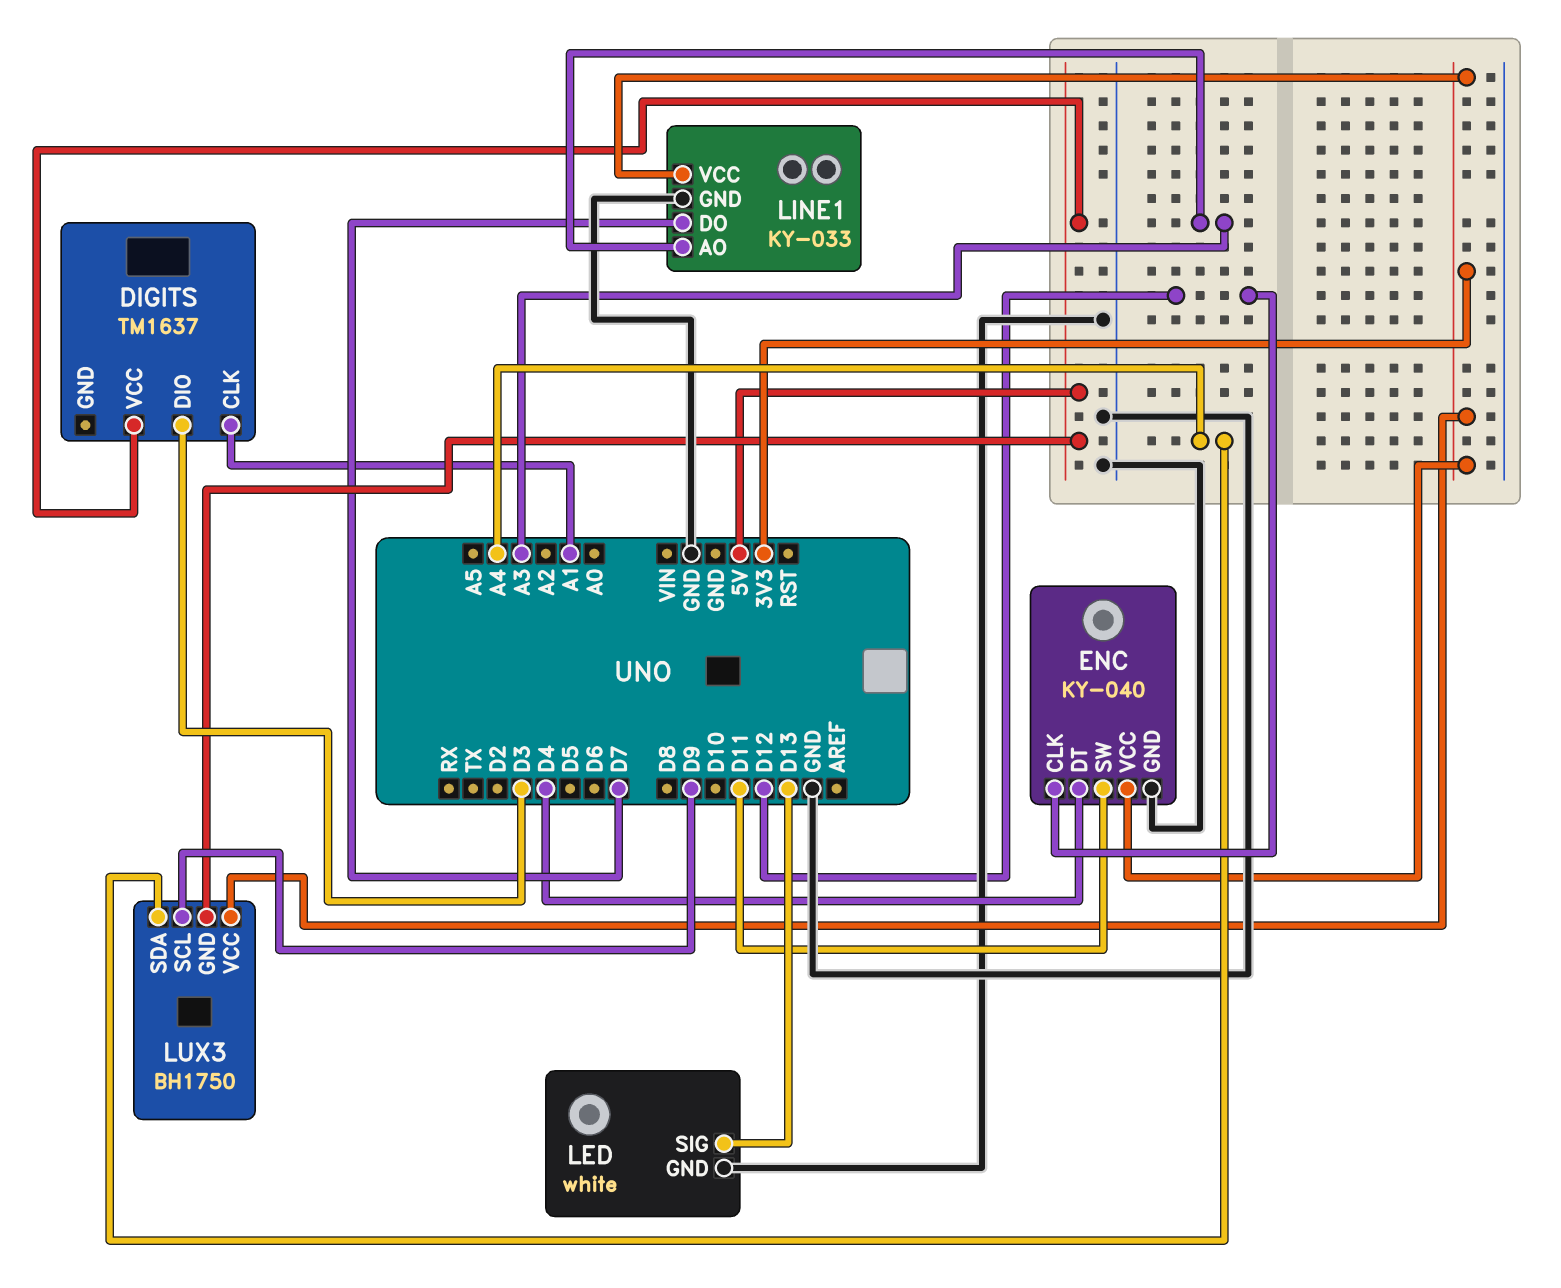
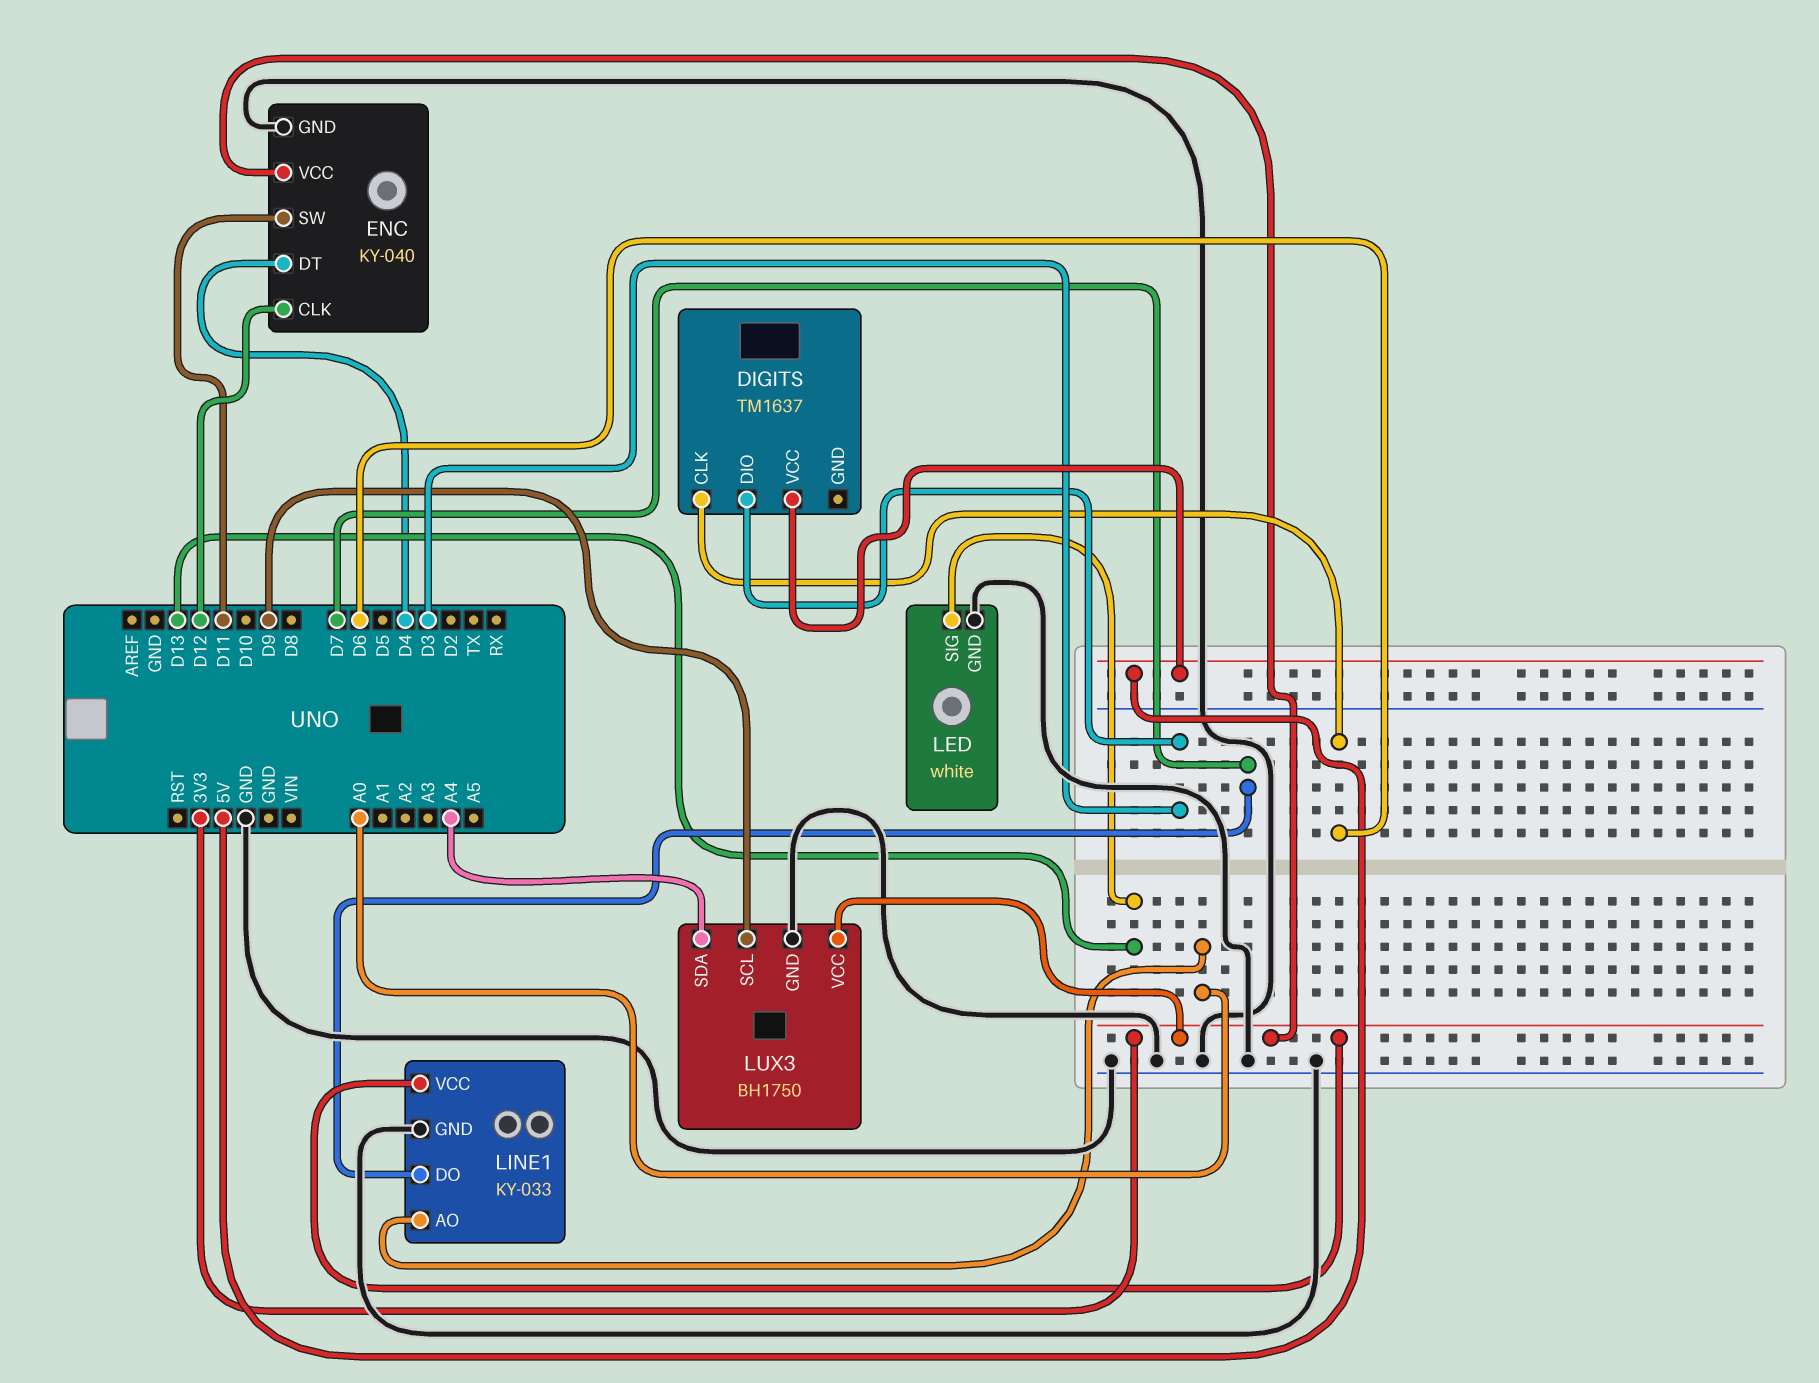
DIGITS pin CLK: A1 -> D6
LINE1 pin AO: A3 -> A0
LUX3 pin GND: 5V -> GND

